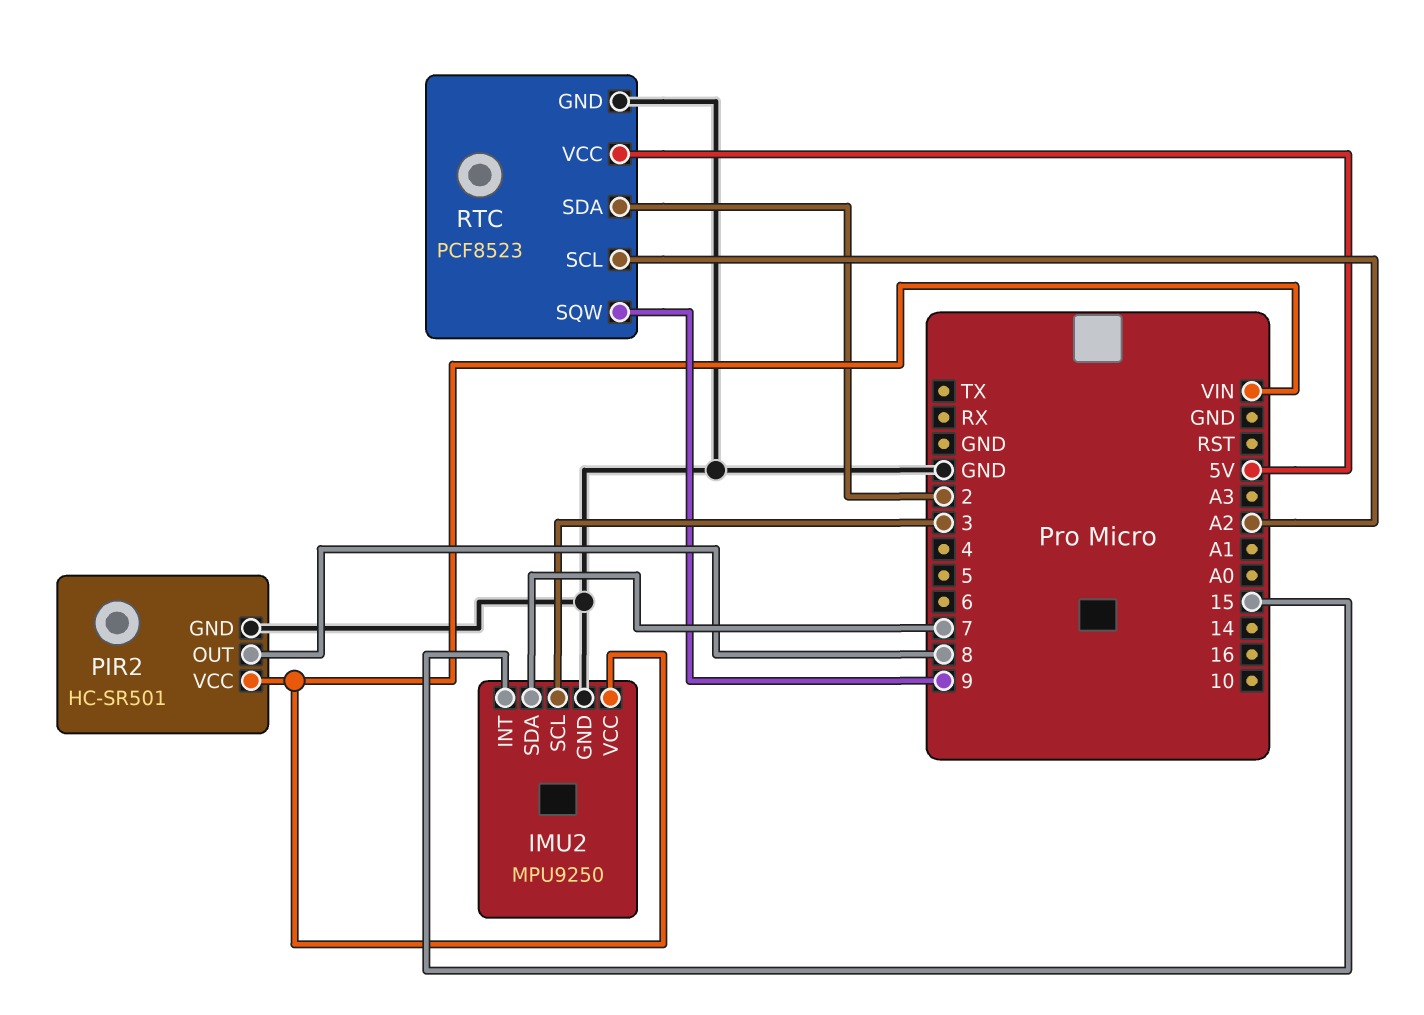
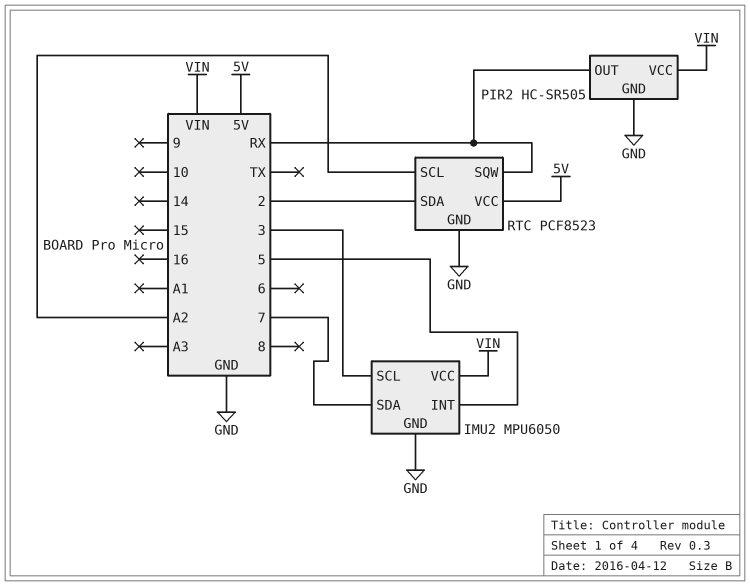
IMU2: MPU9250 -> MPU6050
IMU2 pin INT: 15 -> 5
PIR2: HC-SR501 -> HC-SR505
PIR2 pin OUT: 8 -> RX
RTC pin SQW: 9 -> RX

